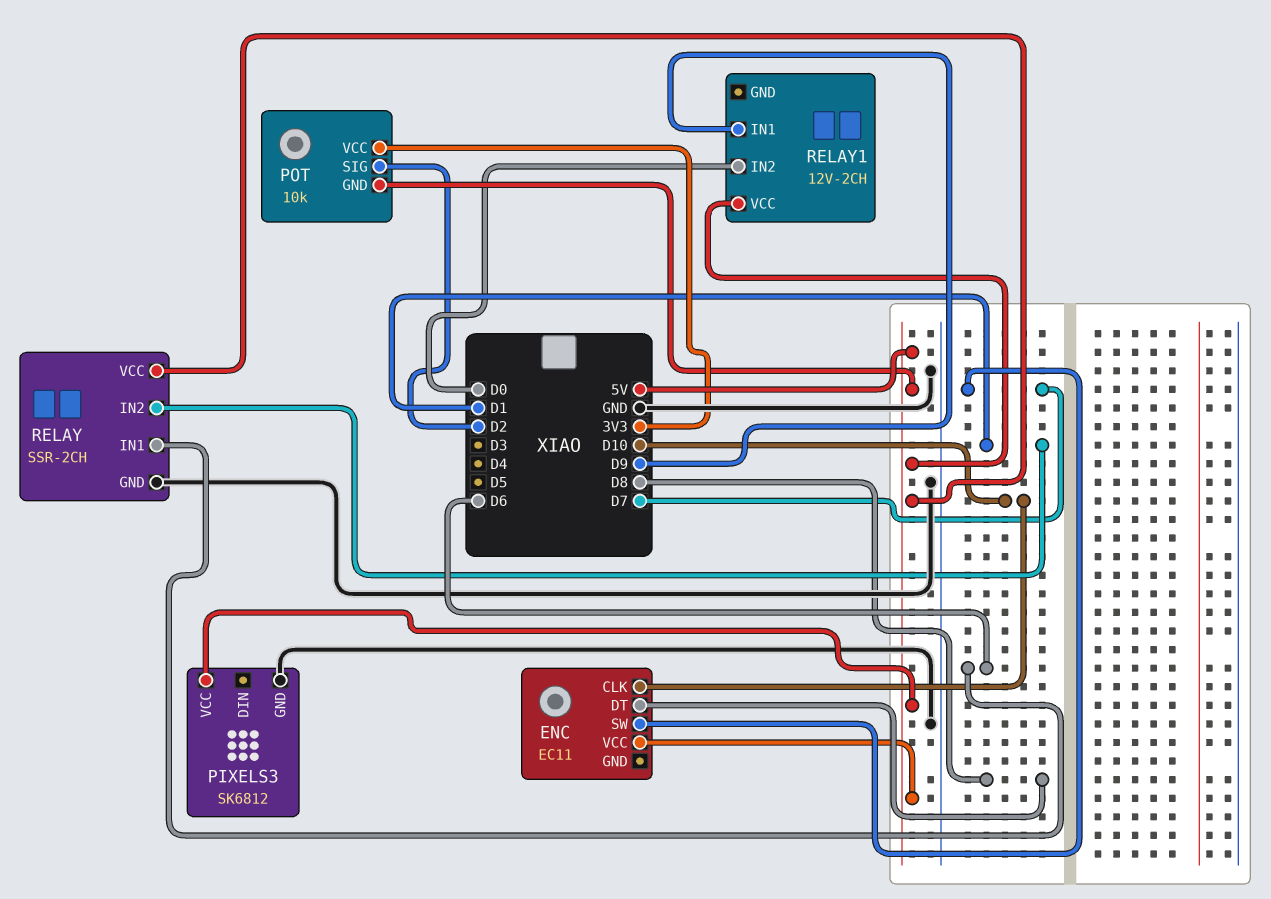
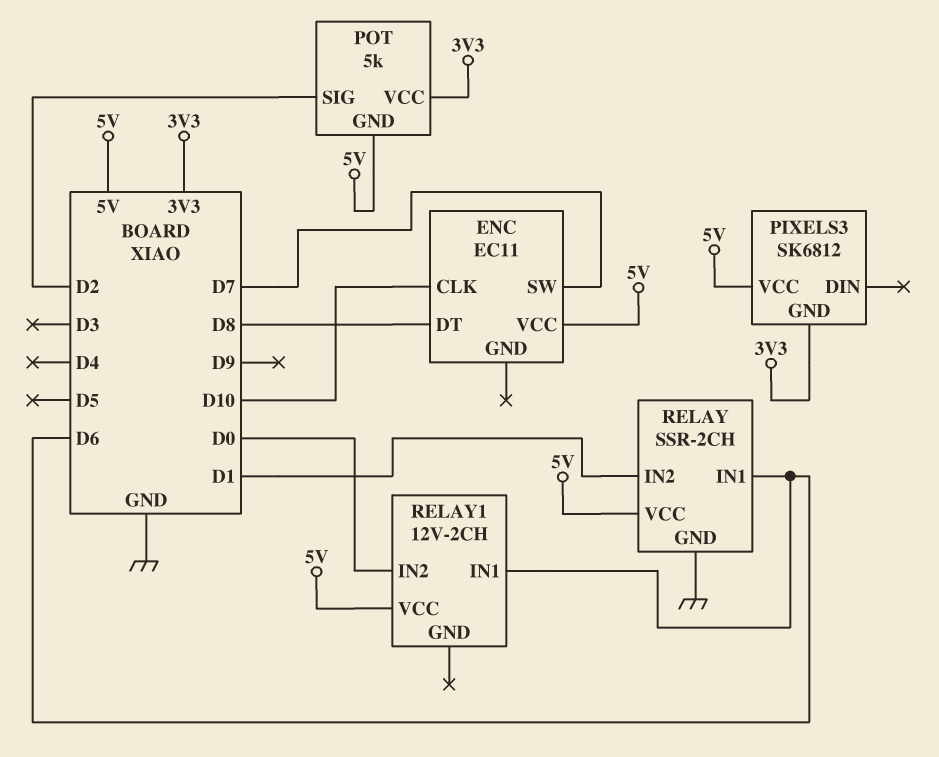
PIXELS3 pin GND: GND -> 3V3
POT: 10k -> 5k
RELAY1 pin IN1: D9 -> D6

